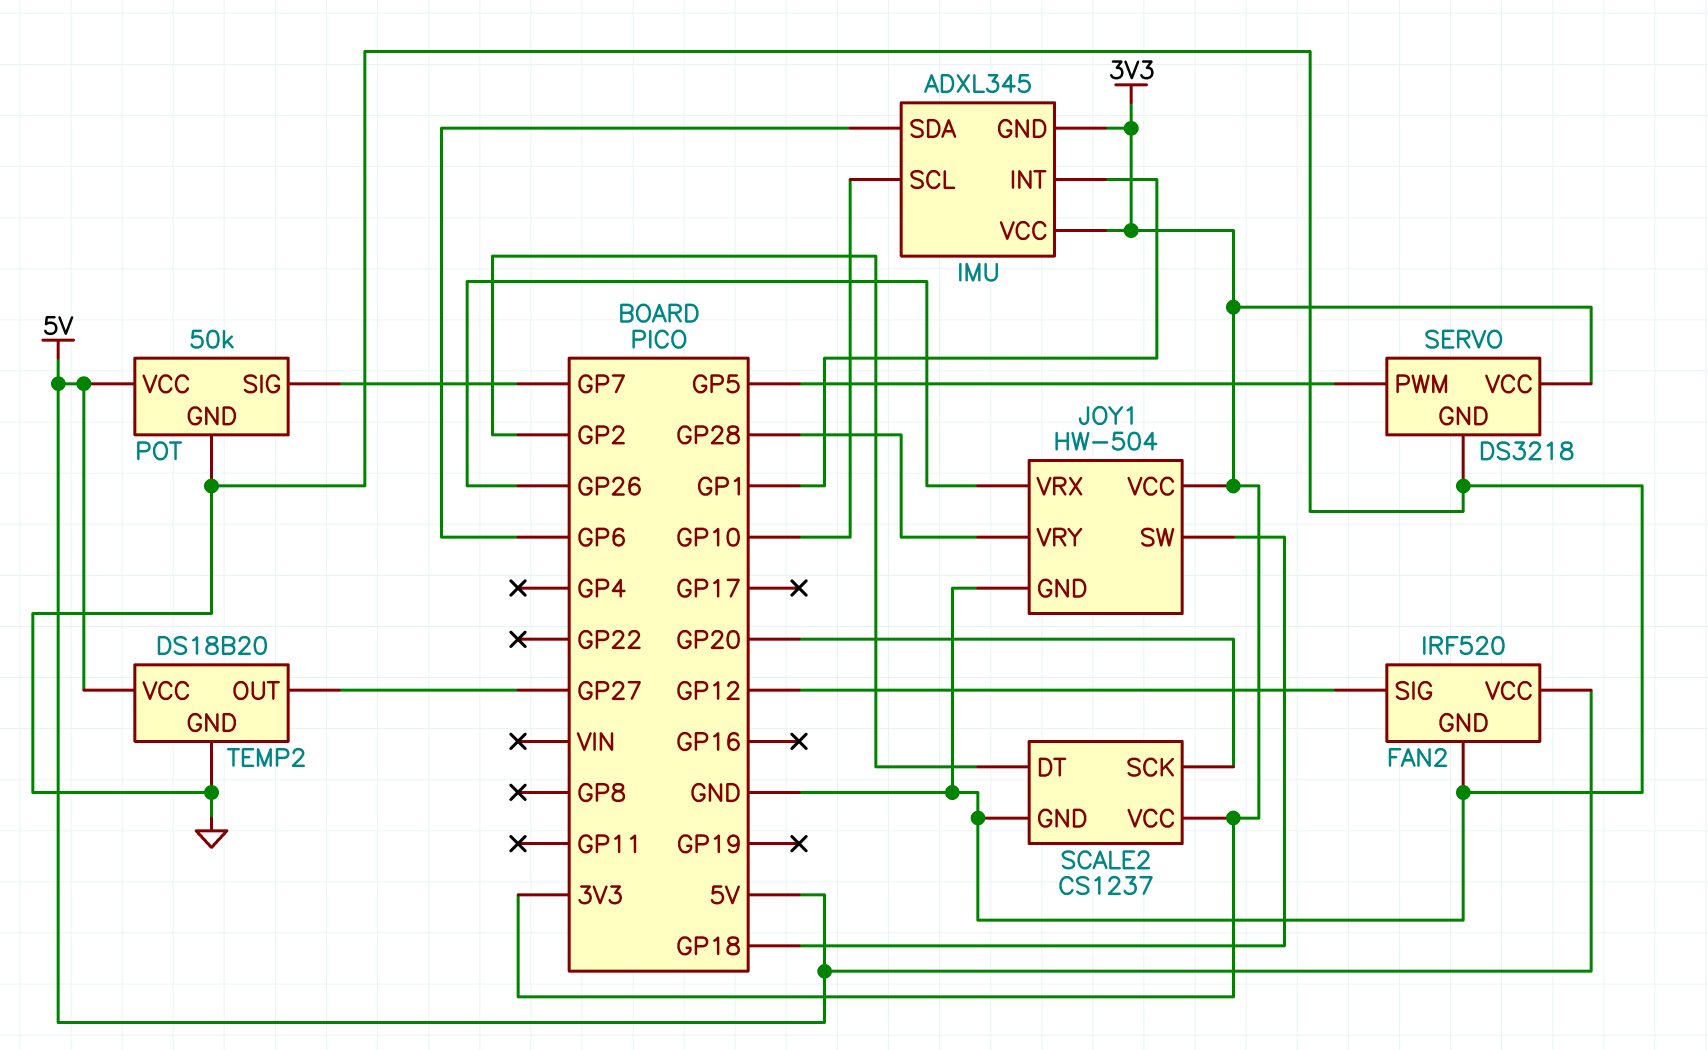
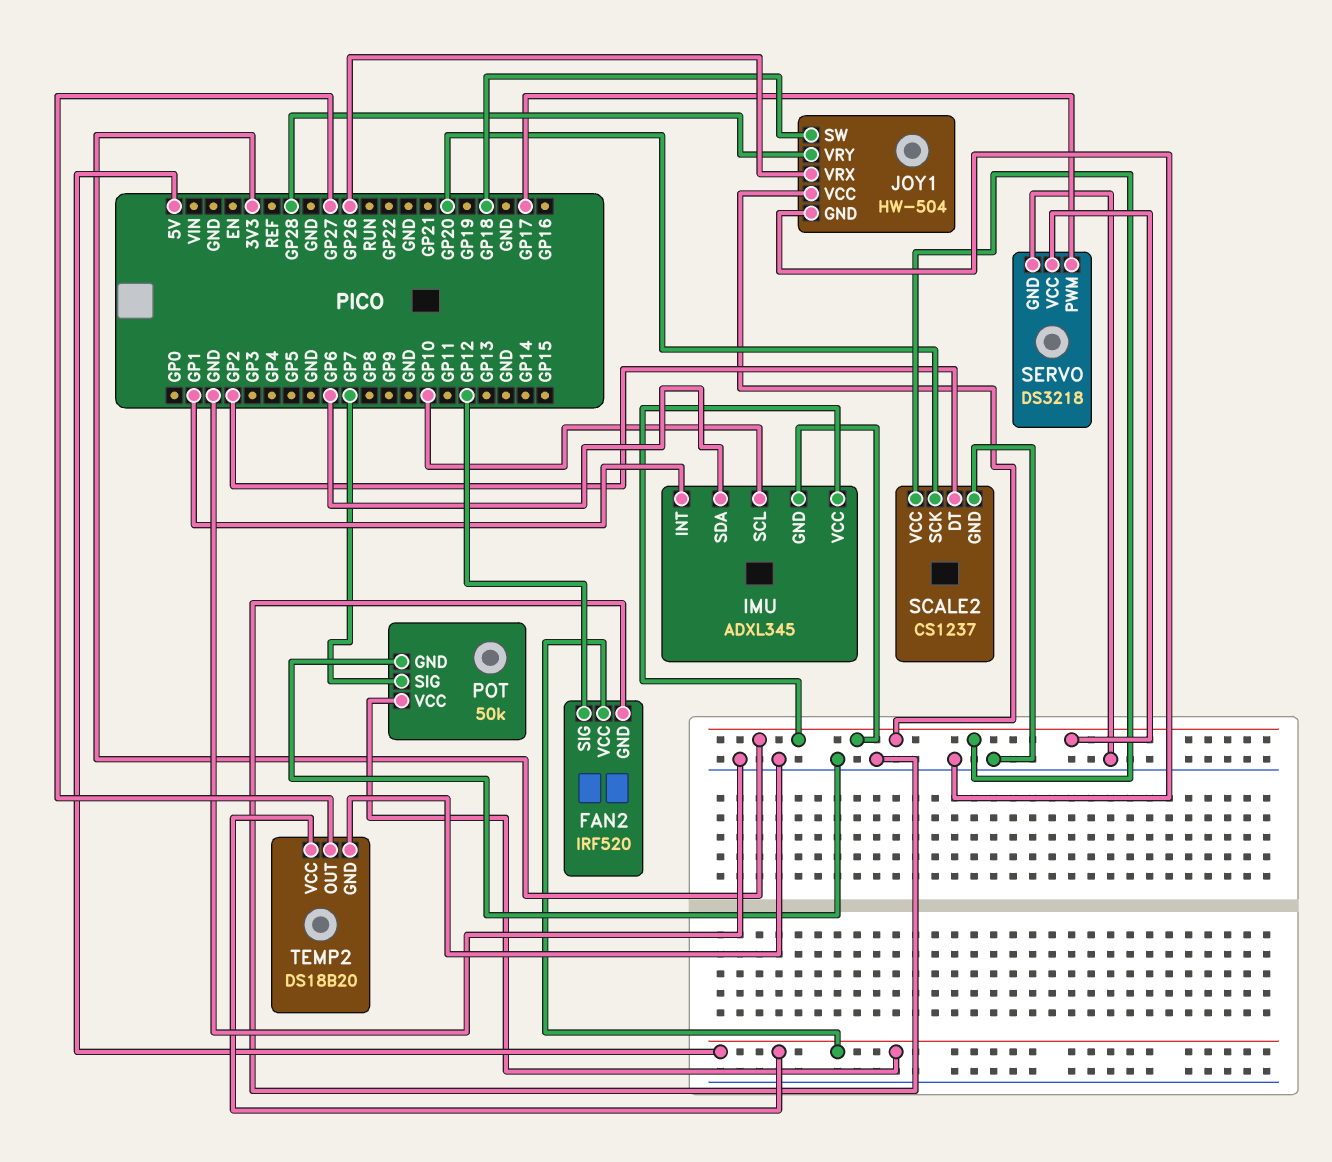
SERVO pin PWM: GP5 -> GP17

